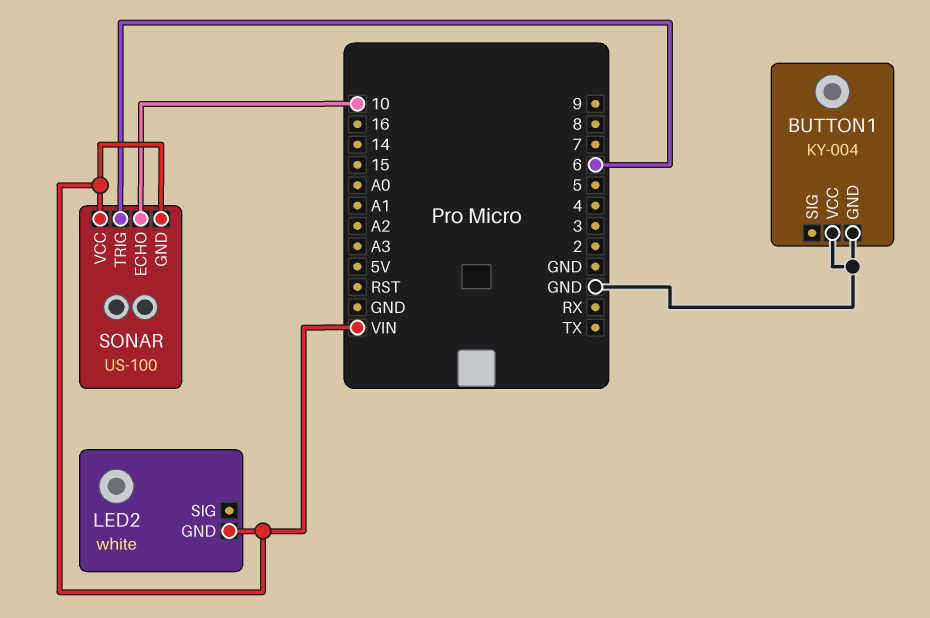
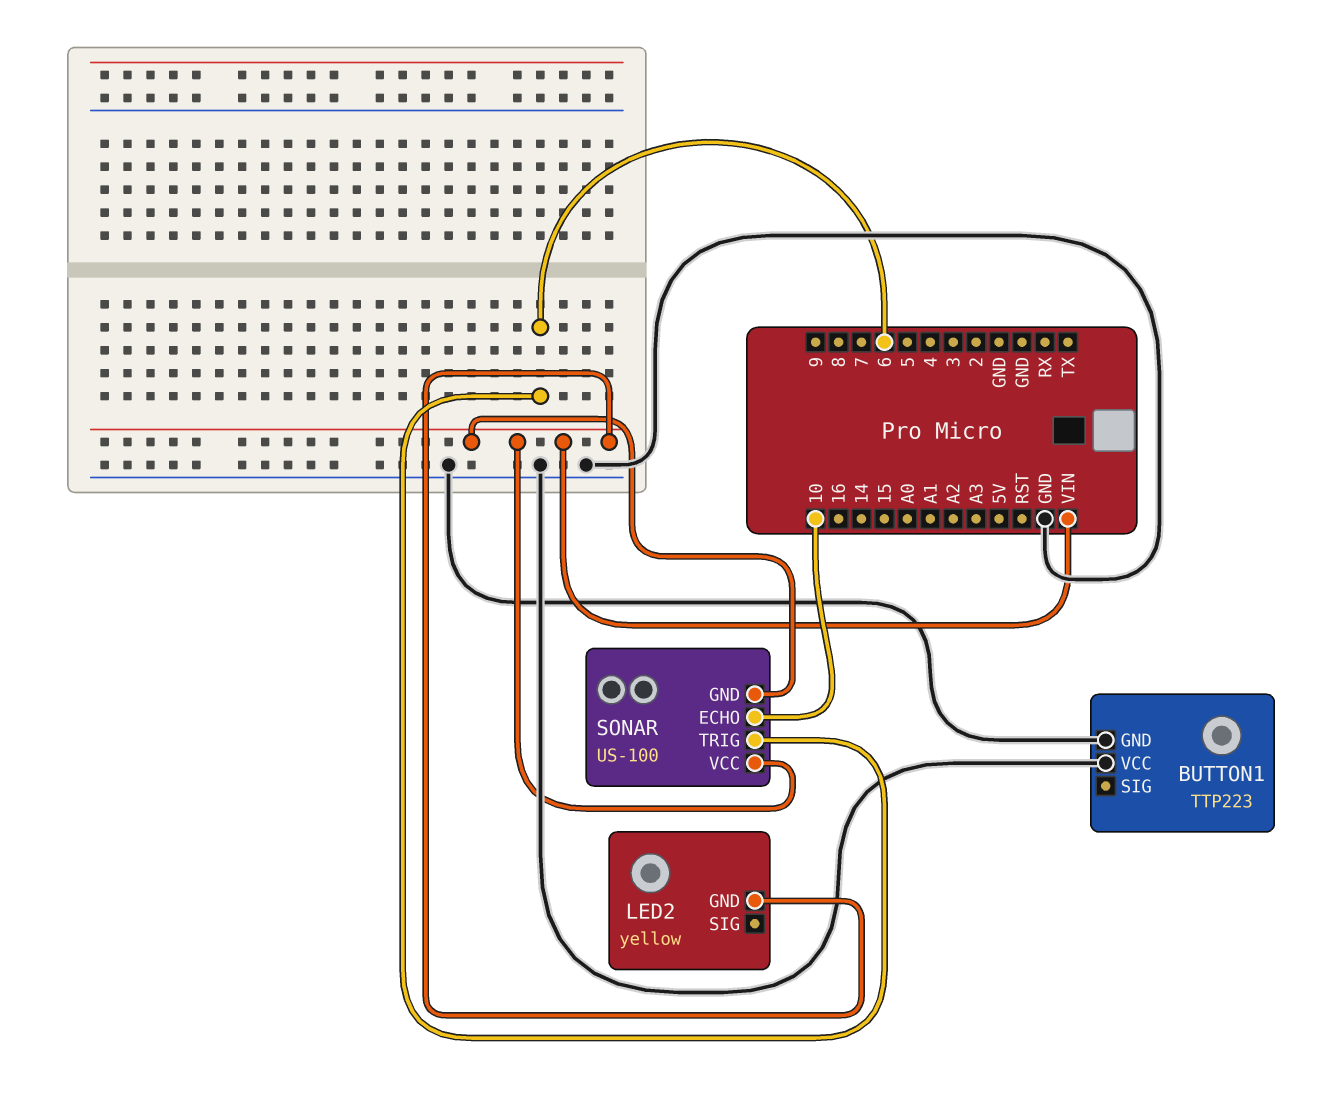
BUTTON1: KY-004 -> TTP223
LED2: white -> yellow

